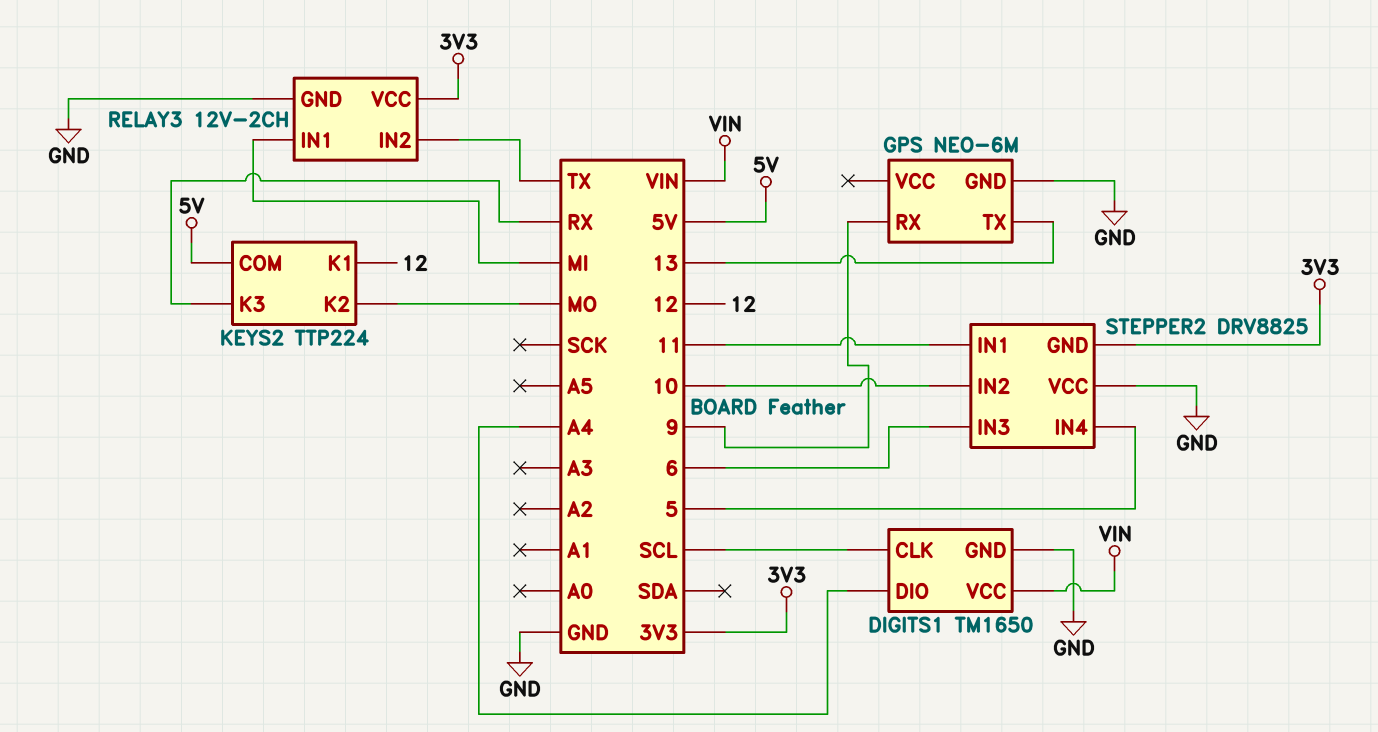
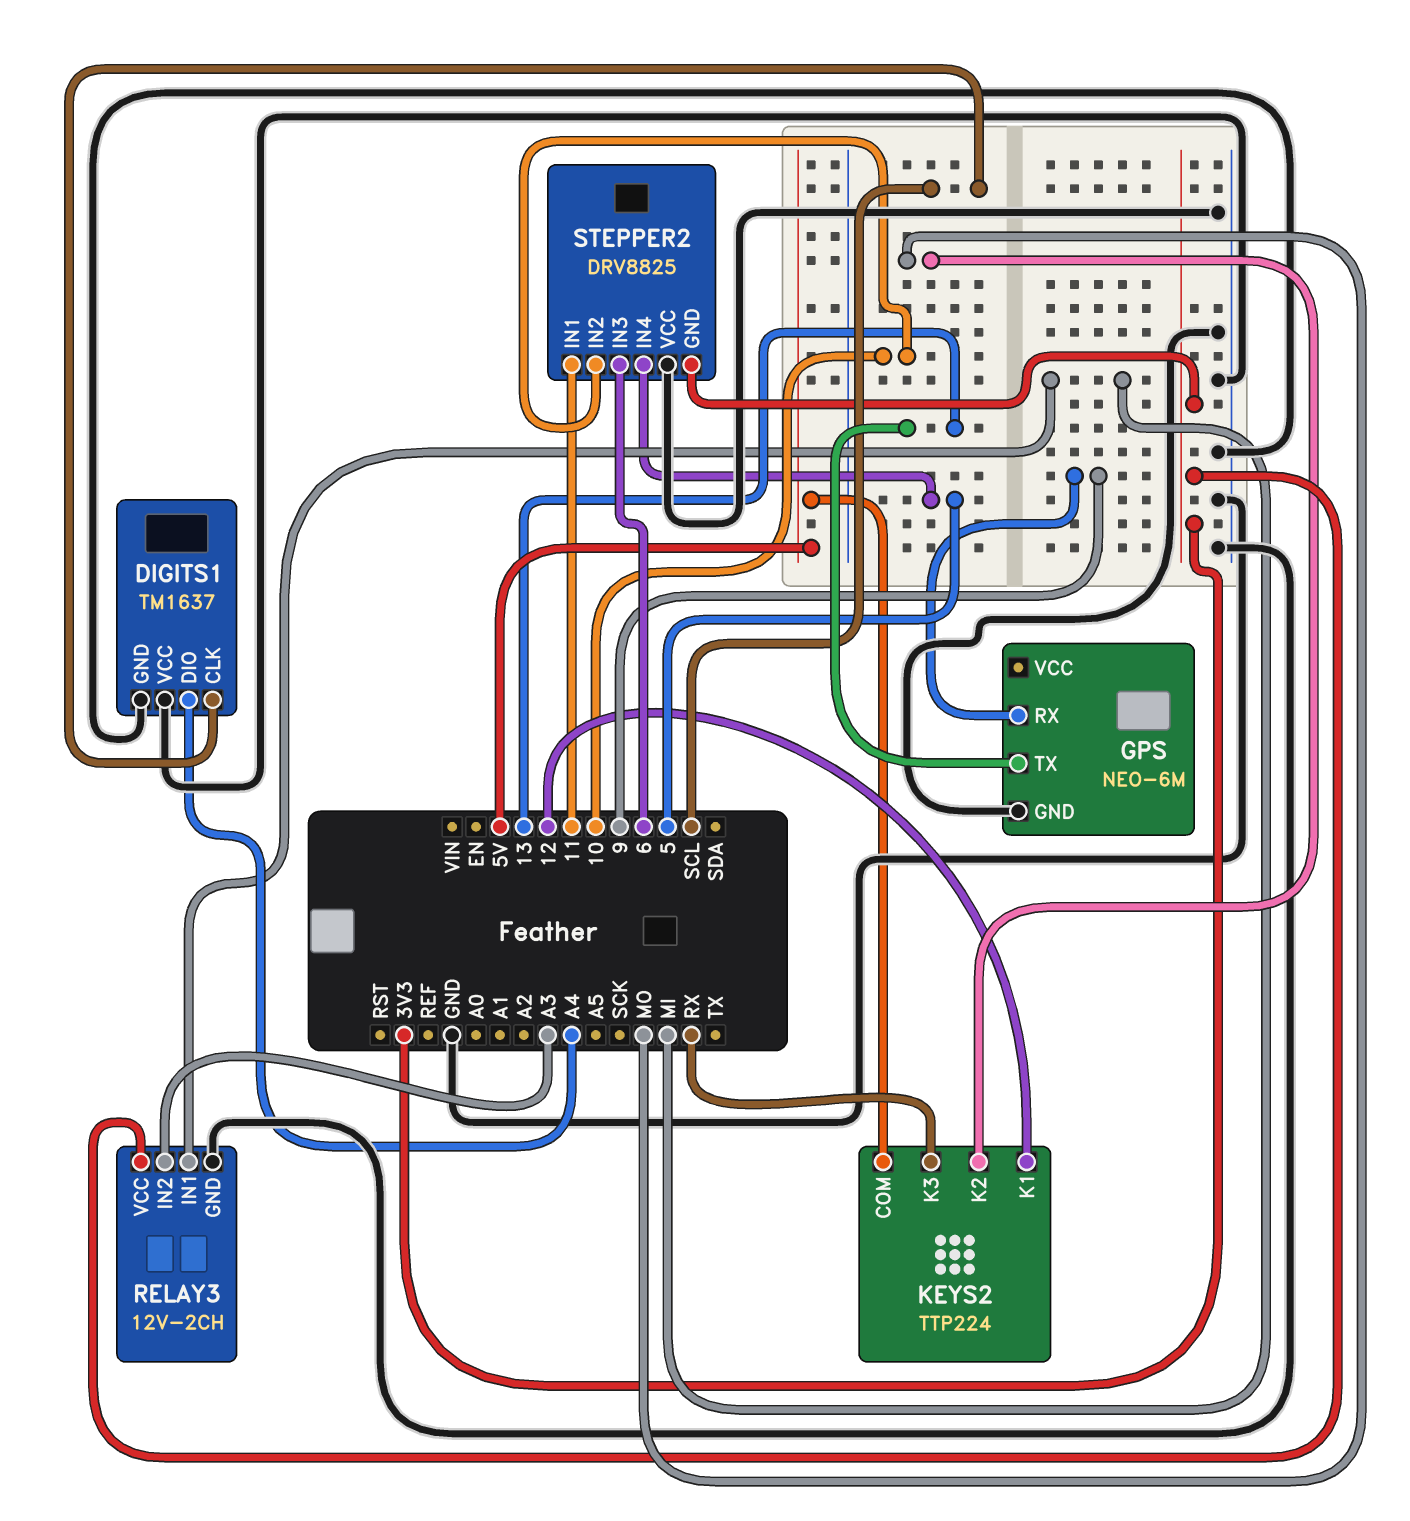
DIGITS1: TM1650 -> TM1637
DIGITS1 pin VCC: VIN -> GND
RELAY3 pin IN2: TX -> A3

